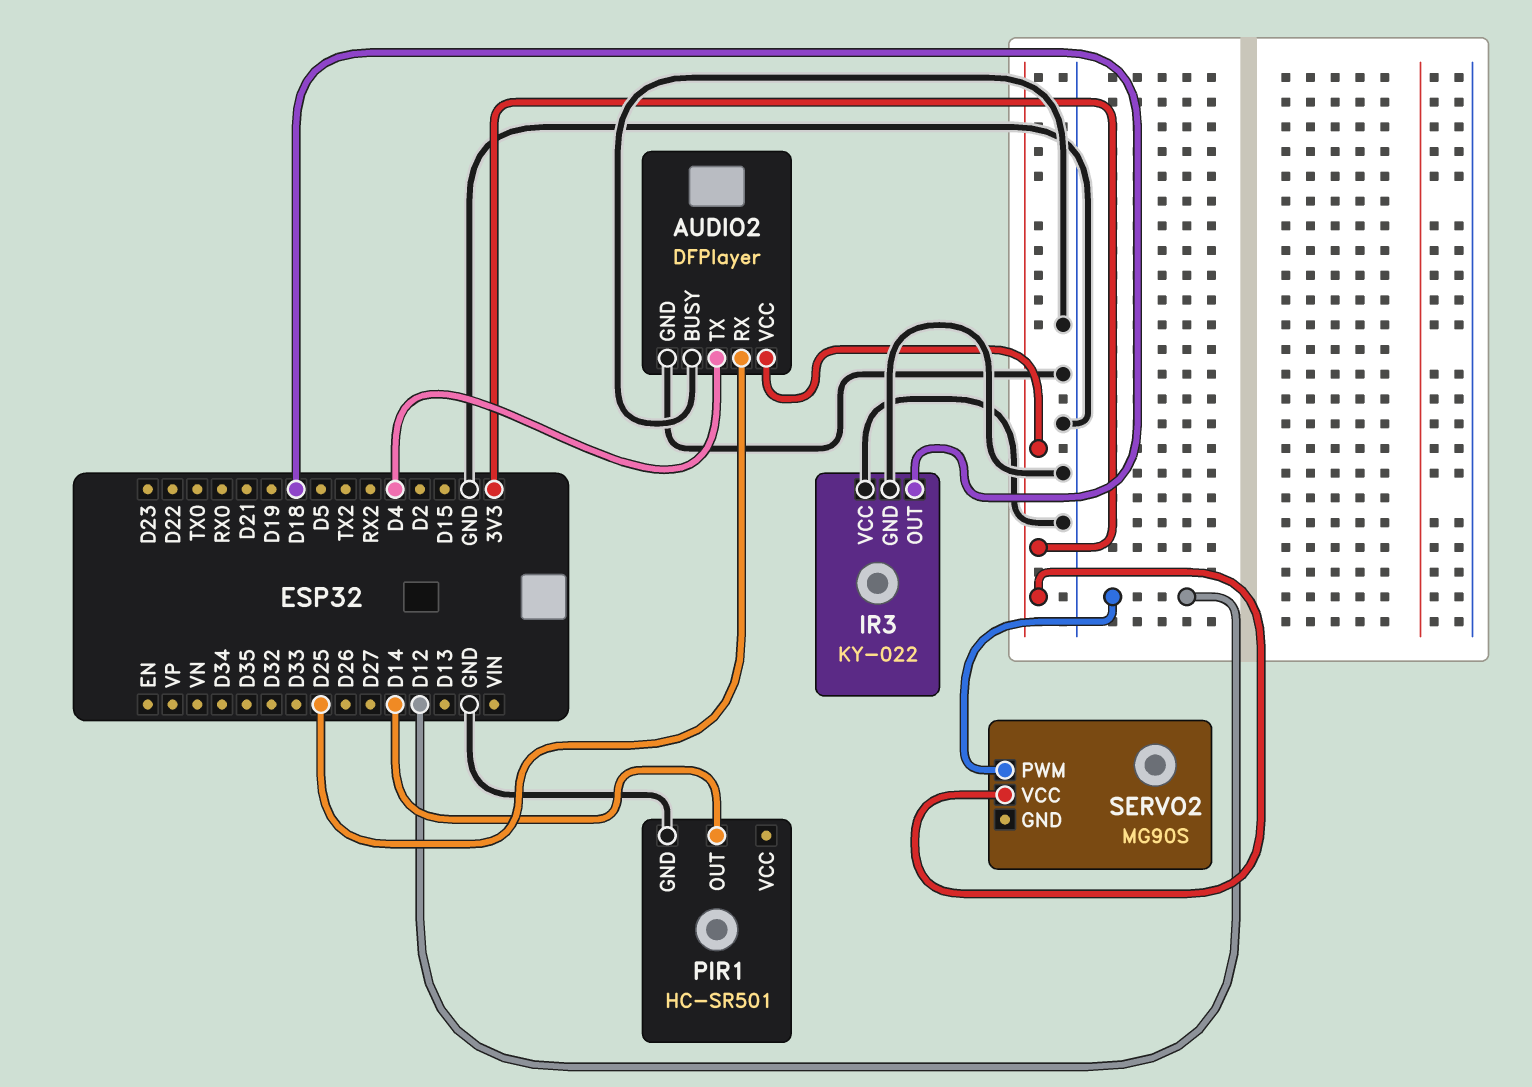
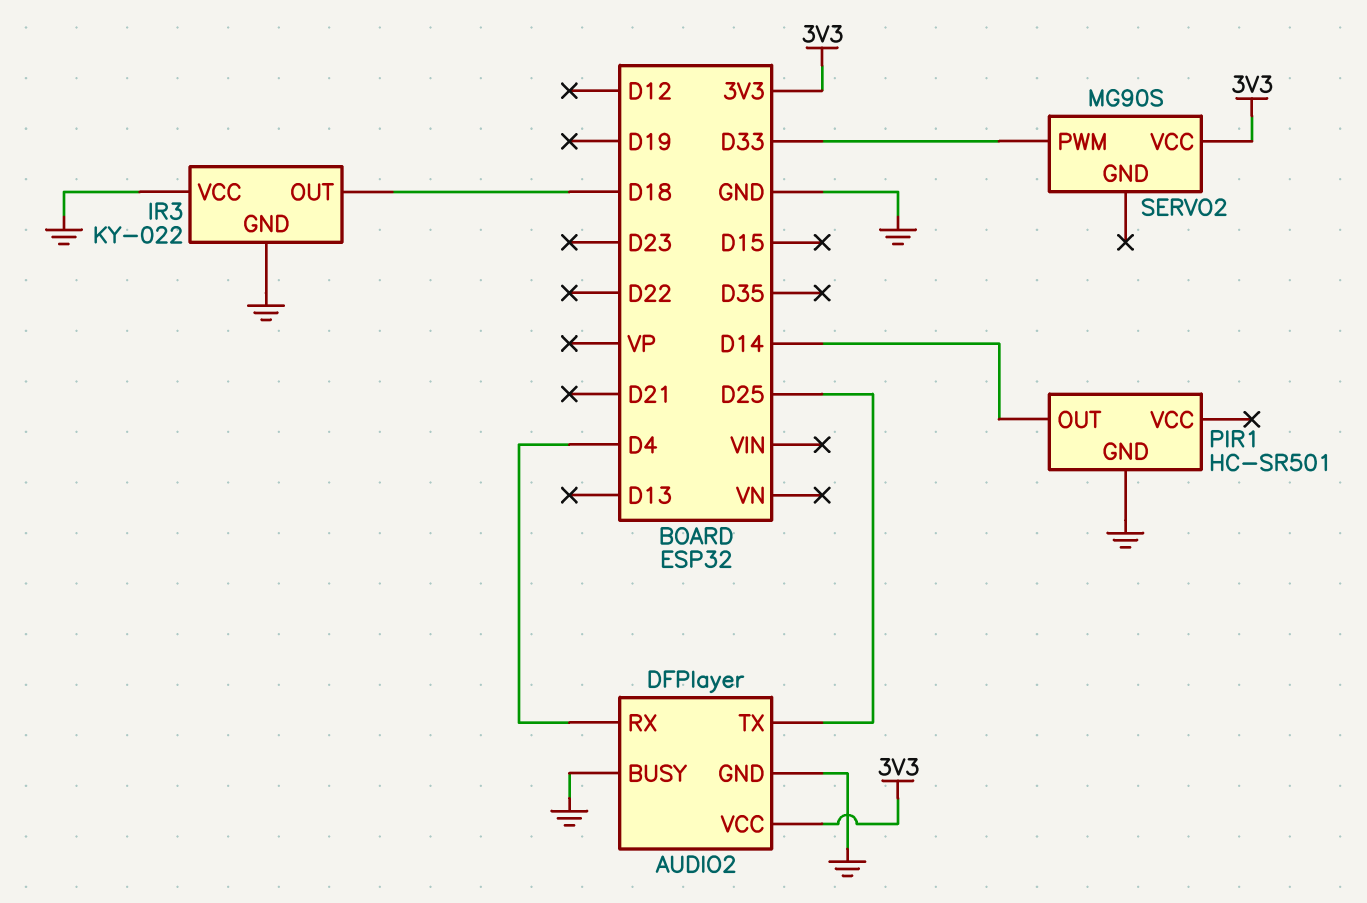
AUDIO2 pin RX: D25 -> D4
AUDIO2 pin TX: D4 -> D25
SERVO2 pin PWM: D12 -> D33

